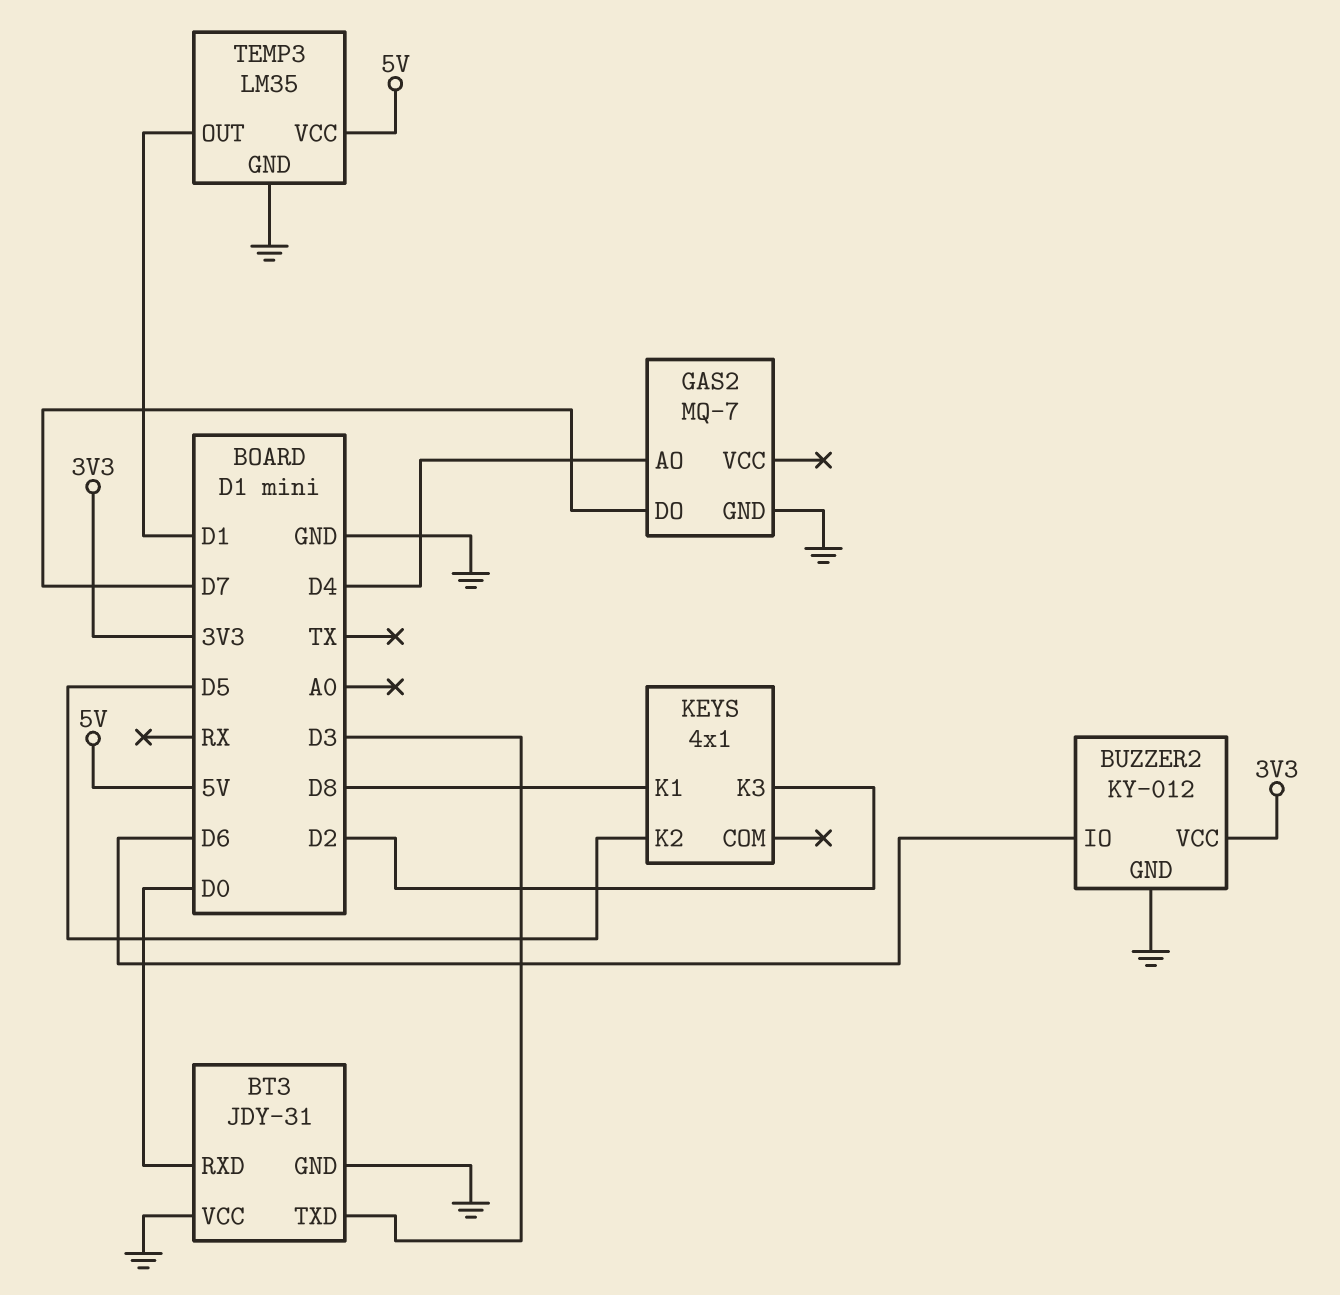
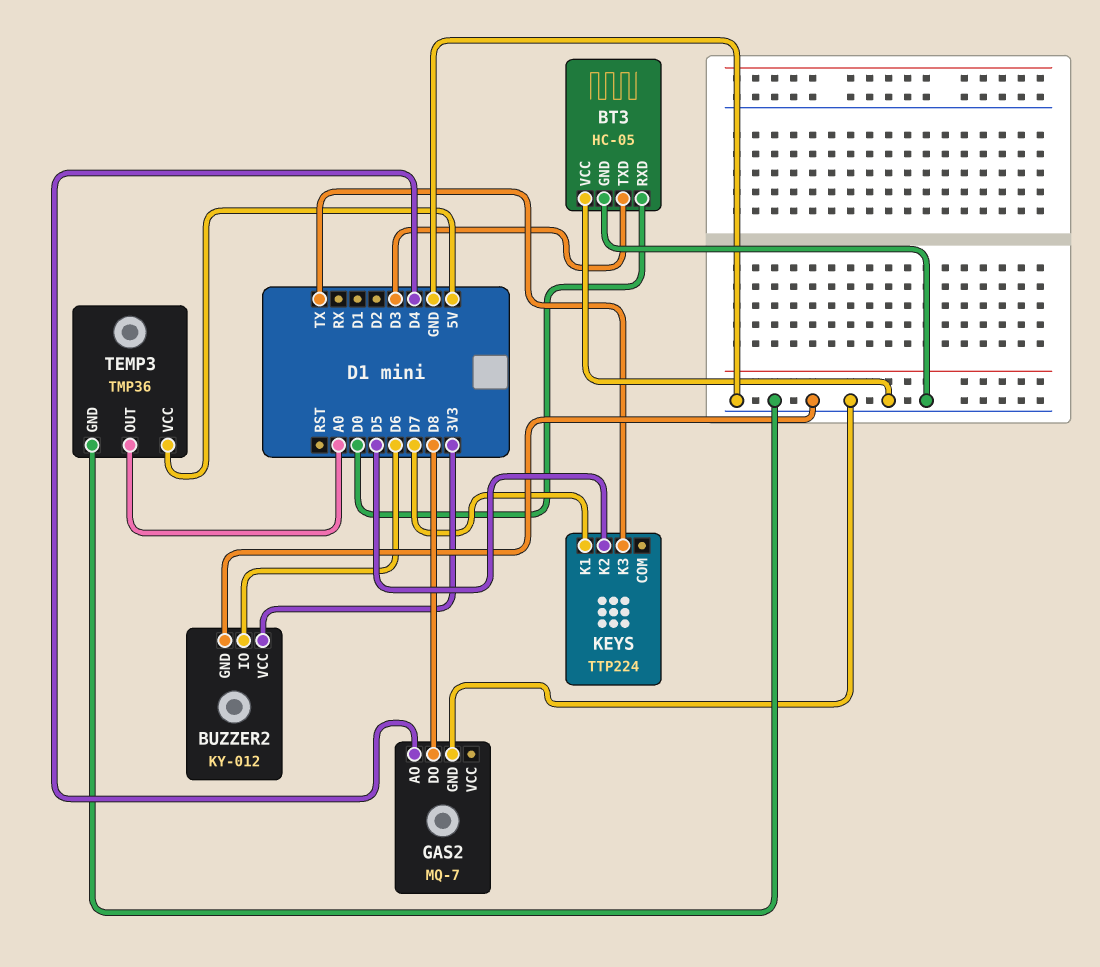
BT3: JDY-31 -> HC-05
GAS2 pin DO: D7 -> D8
KEYS: 4x1 -> TTP224
KEYS pin K1: D8 -> D7
KEYS pin K3: D2 -> TX
TEMP3: LM35 -> TMP36
TEMP3 pin OUT: D1 -> A0

